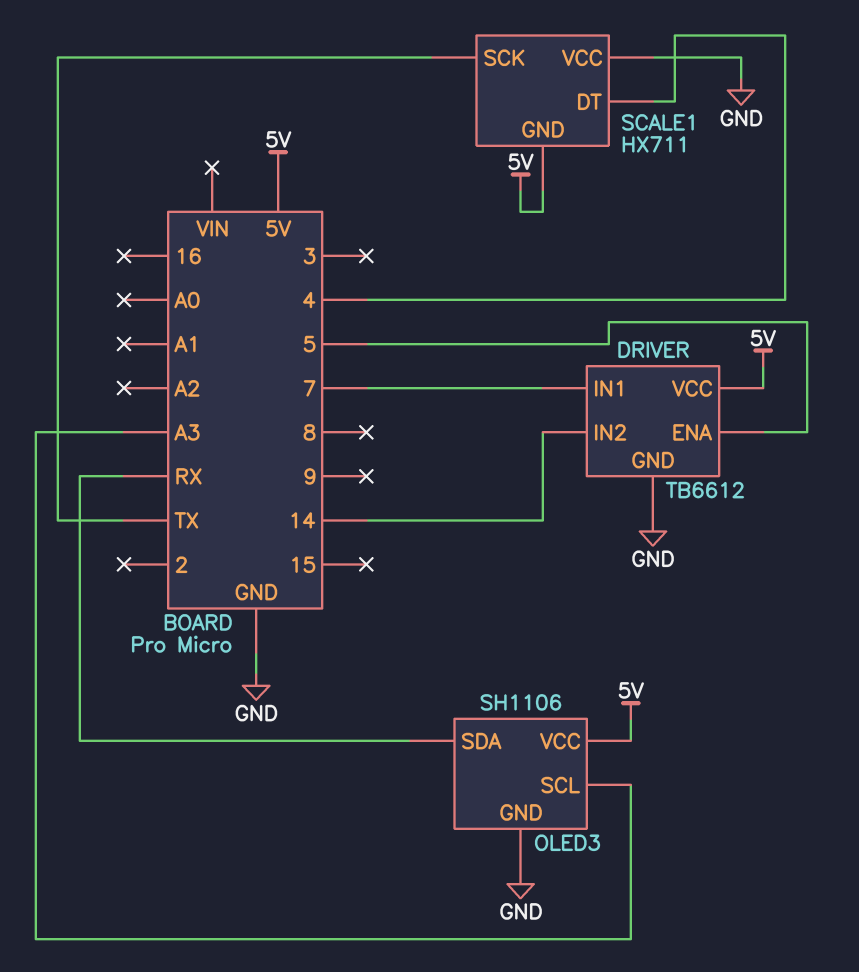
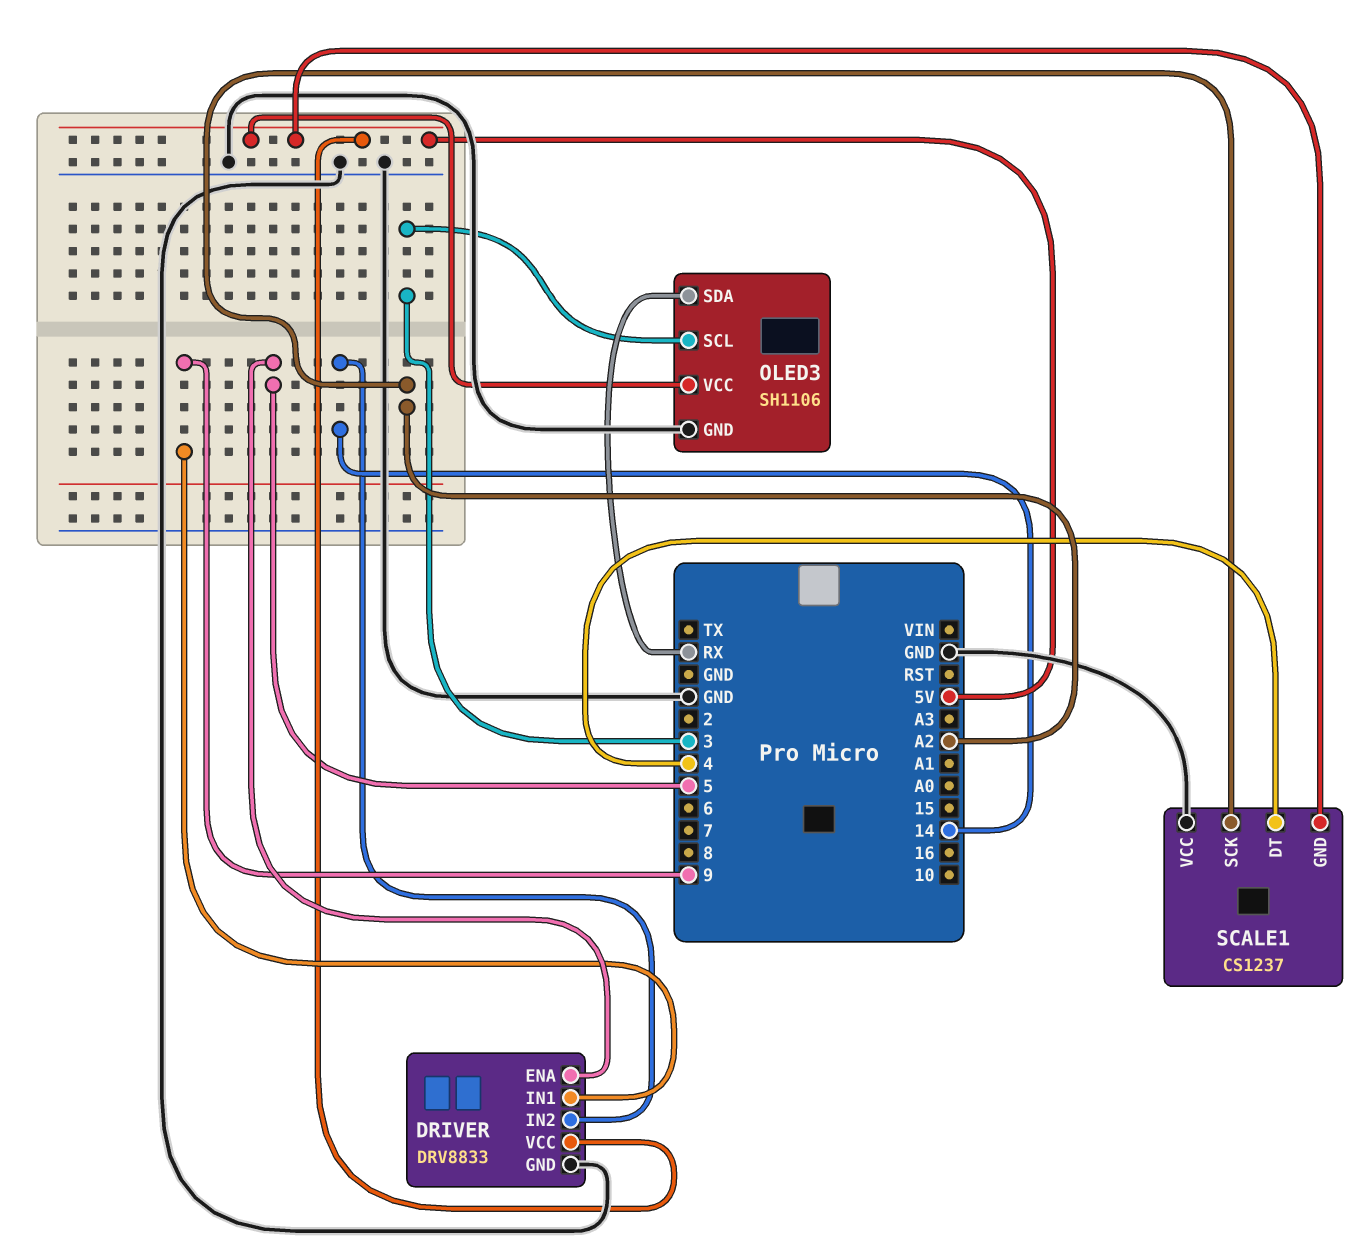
DRIVER: TB6612 -> DRV8833
DRIVER pin IN1: 7 -> 9
OLED3 pin SCL: A3 -> 3
SCALE1: HX711 -> CS1237
SCALE1 pin SCK: TX -> A2

